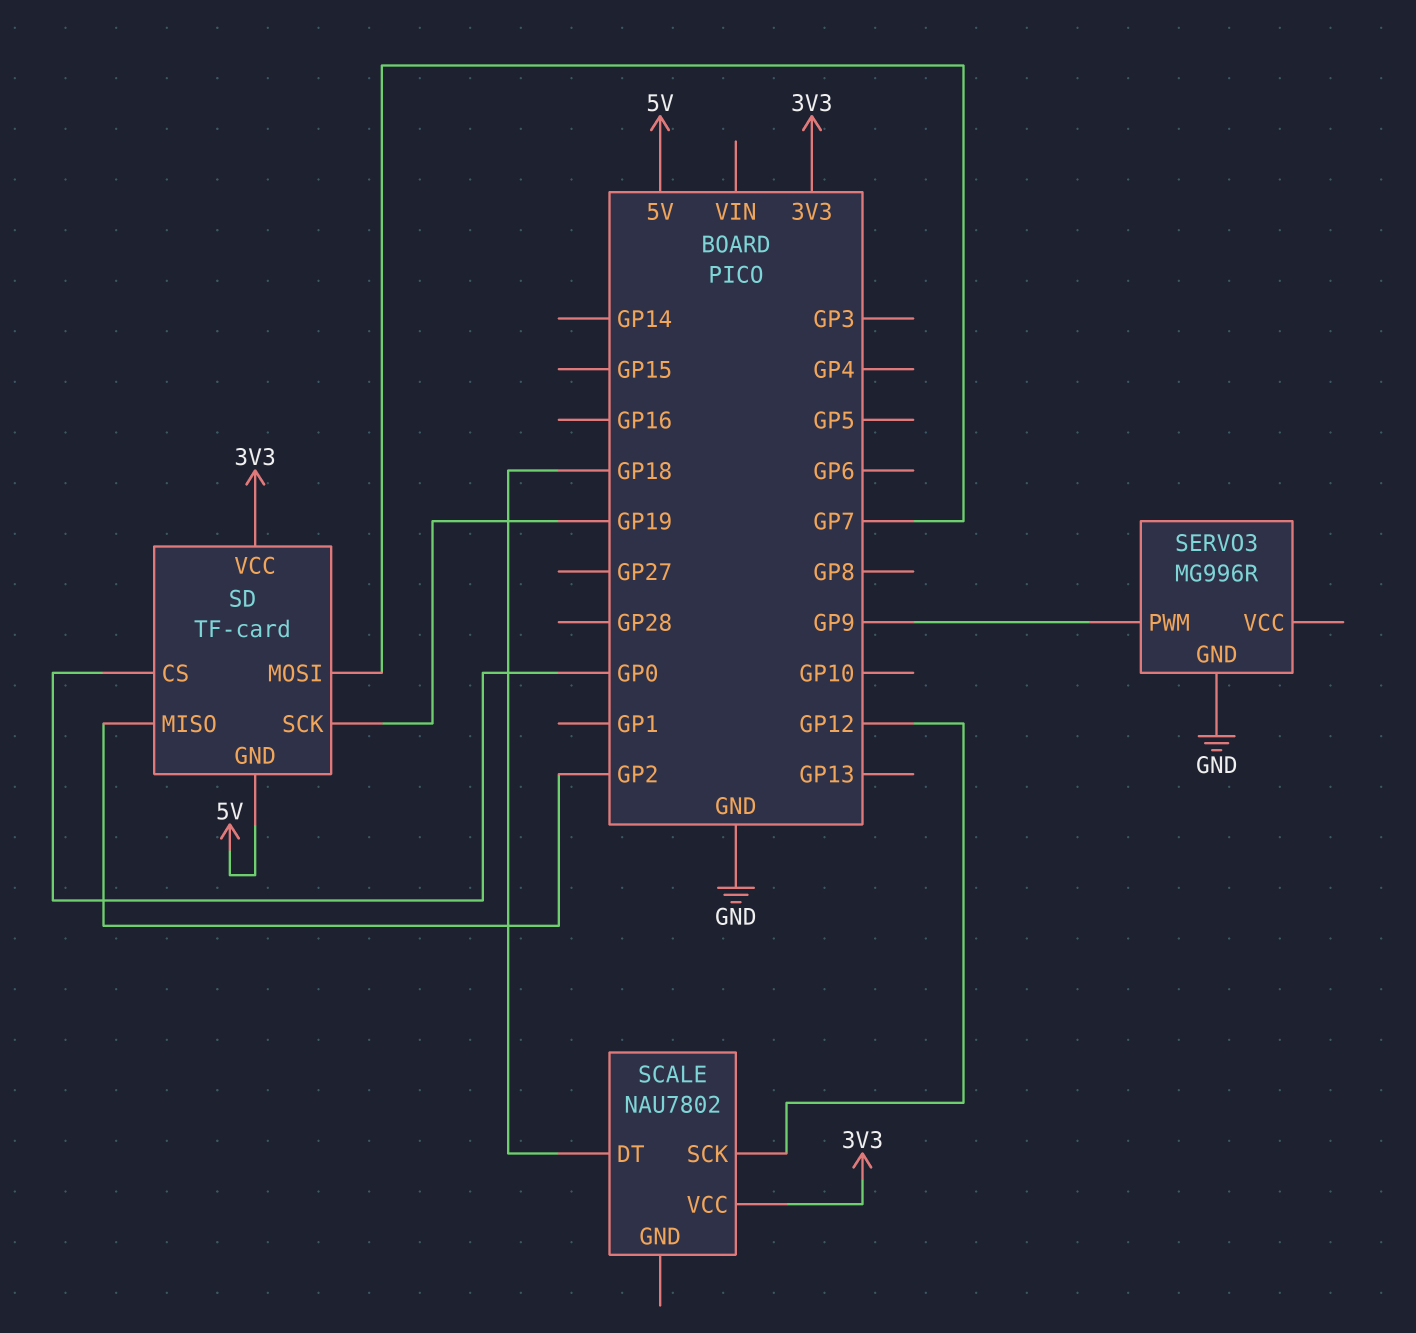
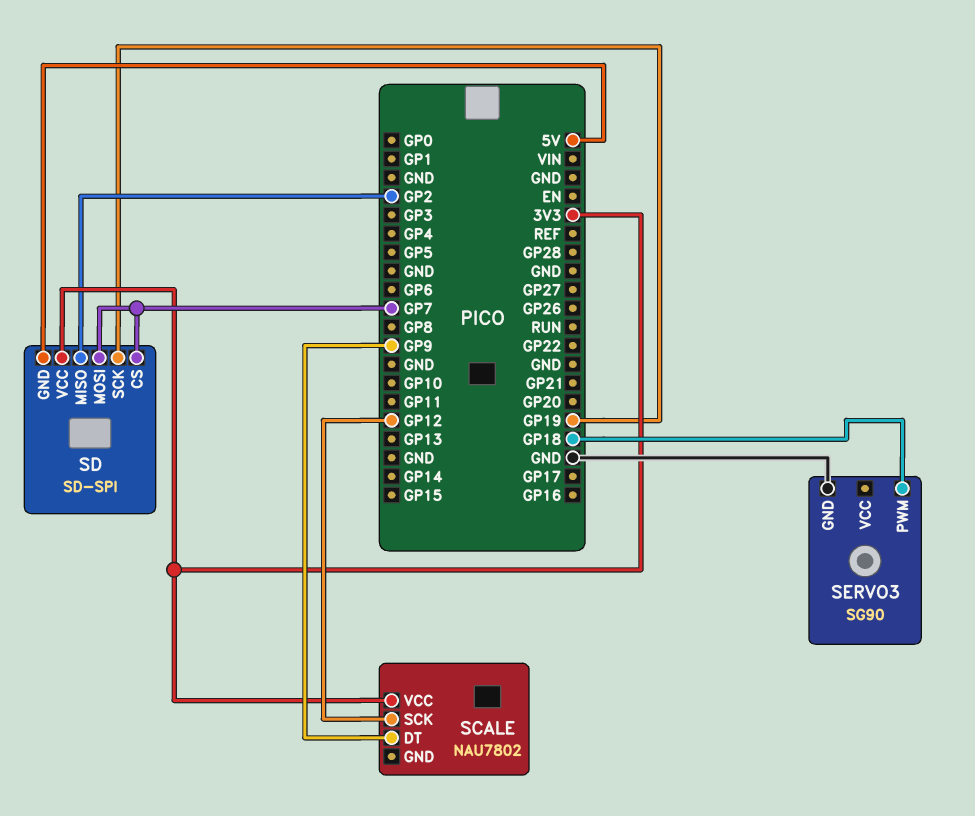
SCALE pin DT: GP18 -> GP9
SD: TF-card -> SD-SPI
SD pin CS: GP0 -> GP7
SERVO3: MG996R -> SG90
SERVO3 pin PWM: GP9 -> GP18

